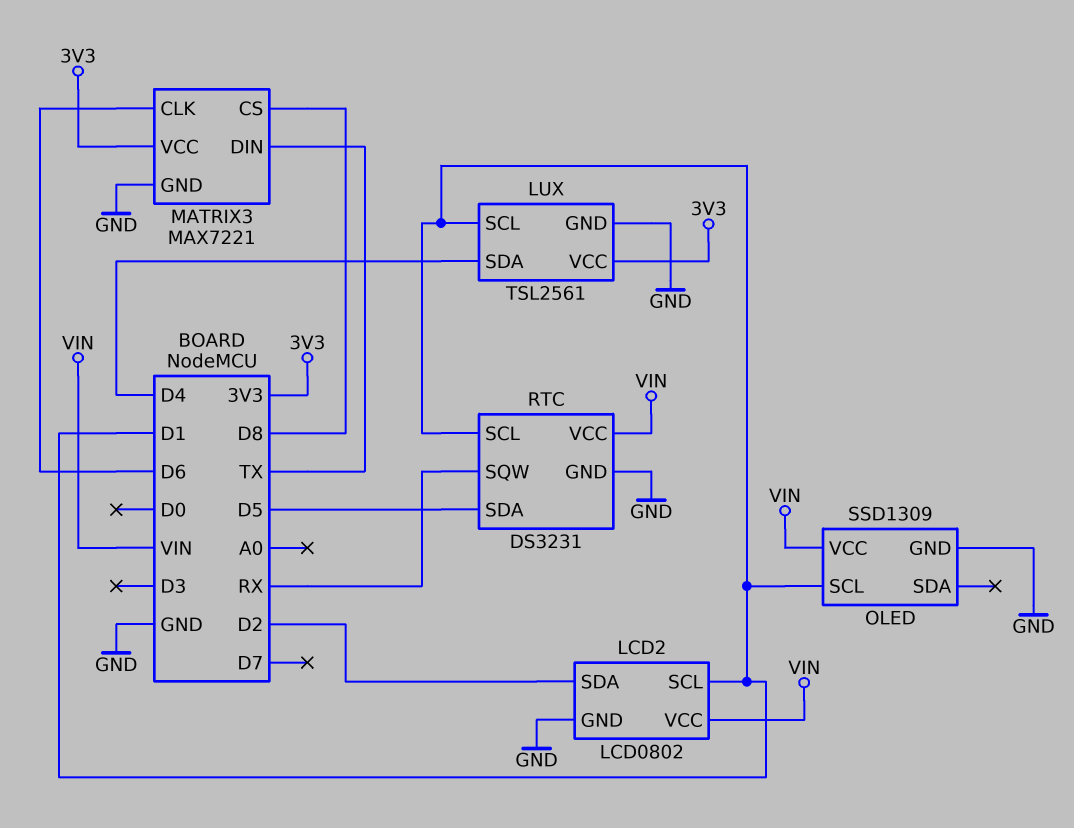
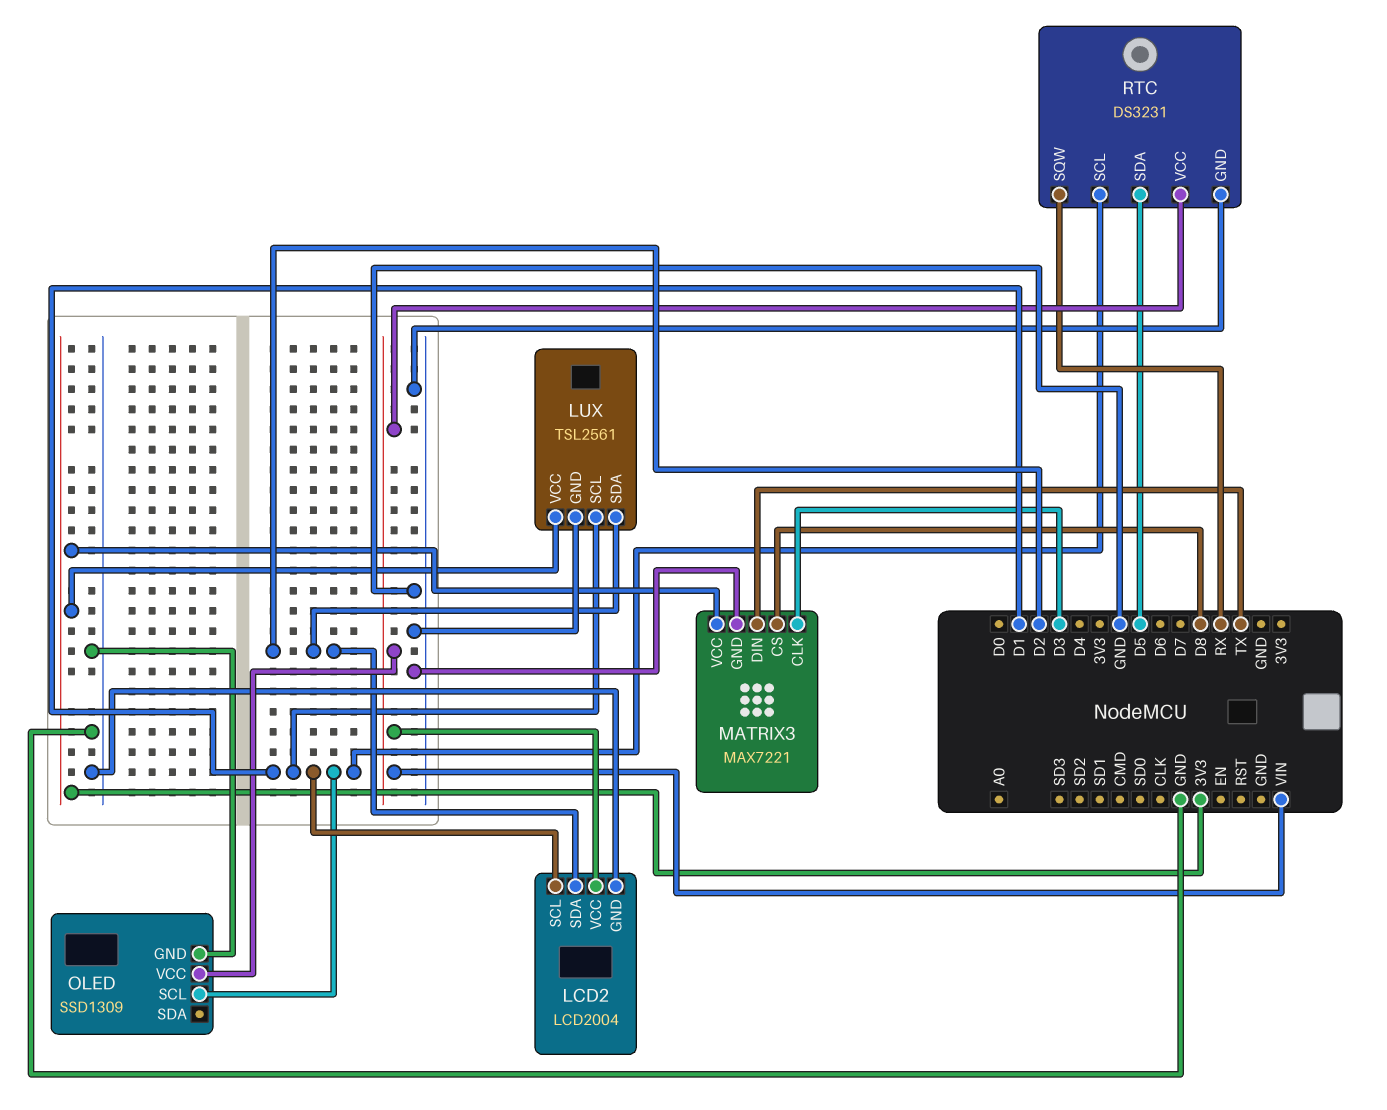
LCD2: LCD0802 -> LCD2004
LUX pin SDA: D4 -> D2
MATRIX3 pin CLK: D6 -> D3

